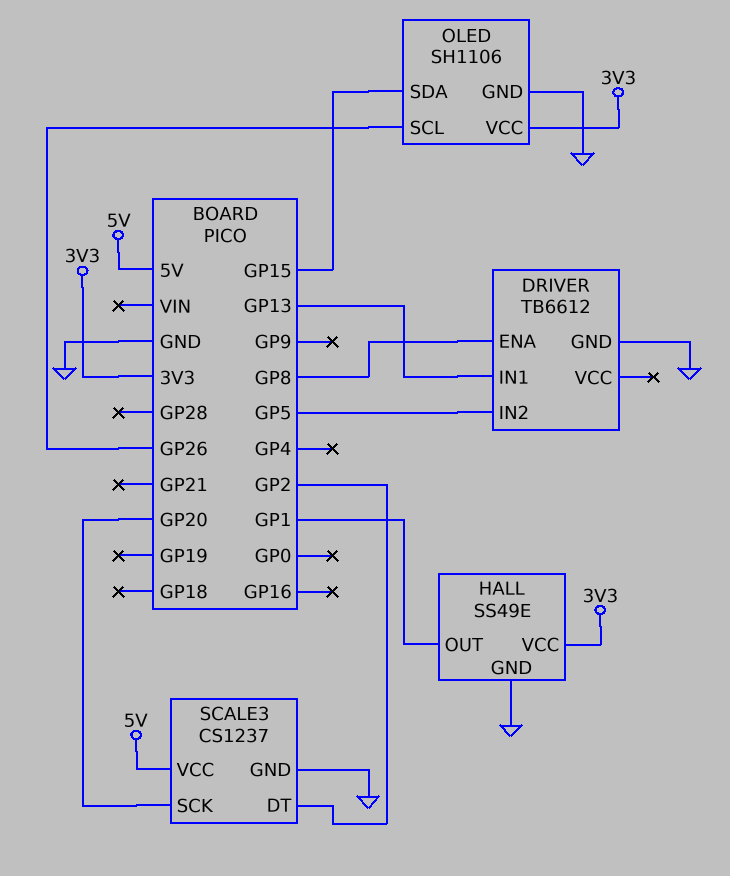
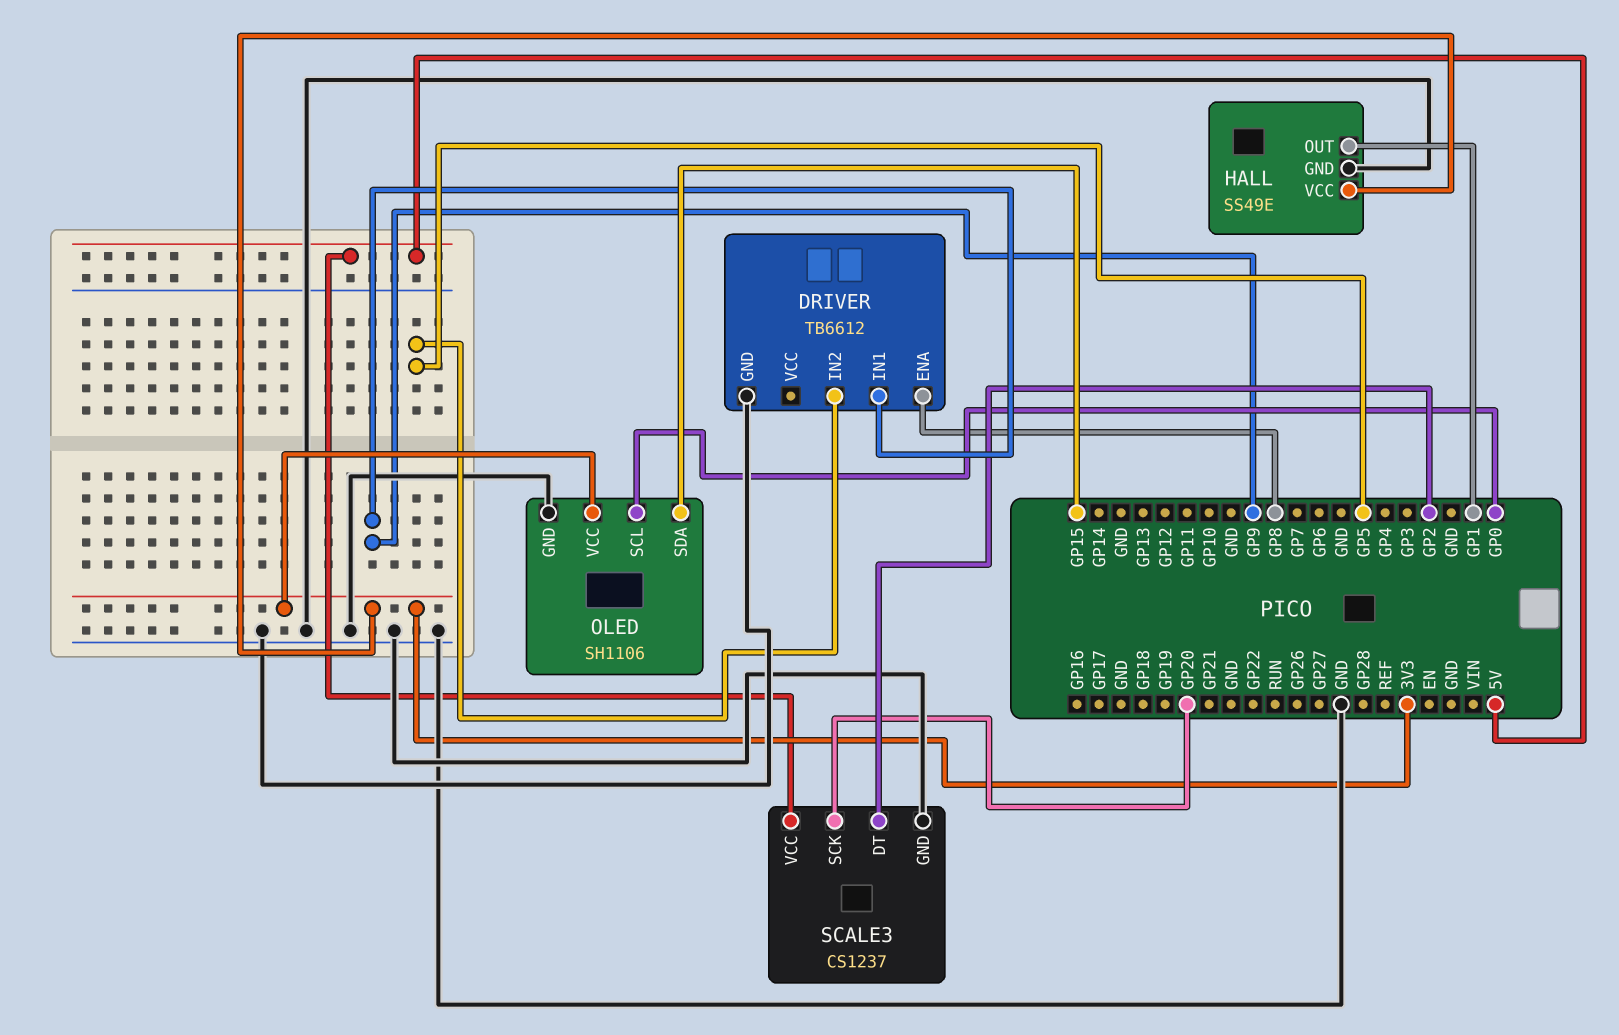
DRIVER pin IN1: GP13 -> GP9
OLED pin SCL: GP26 -> GP0

